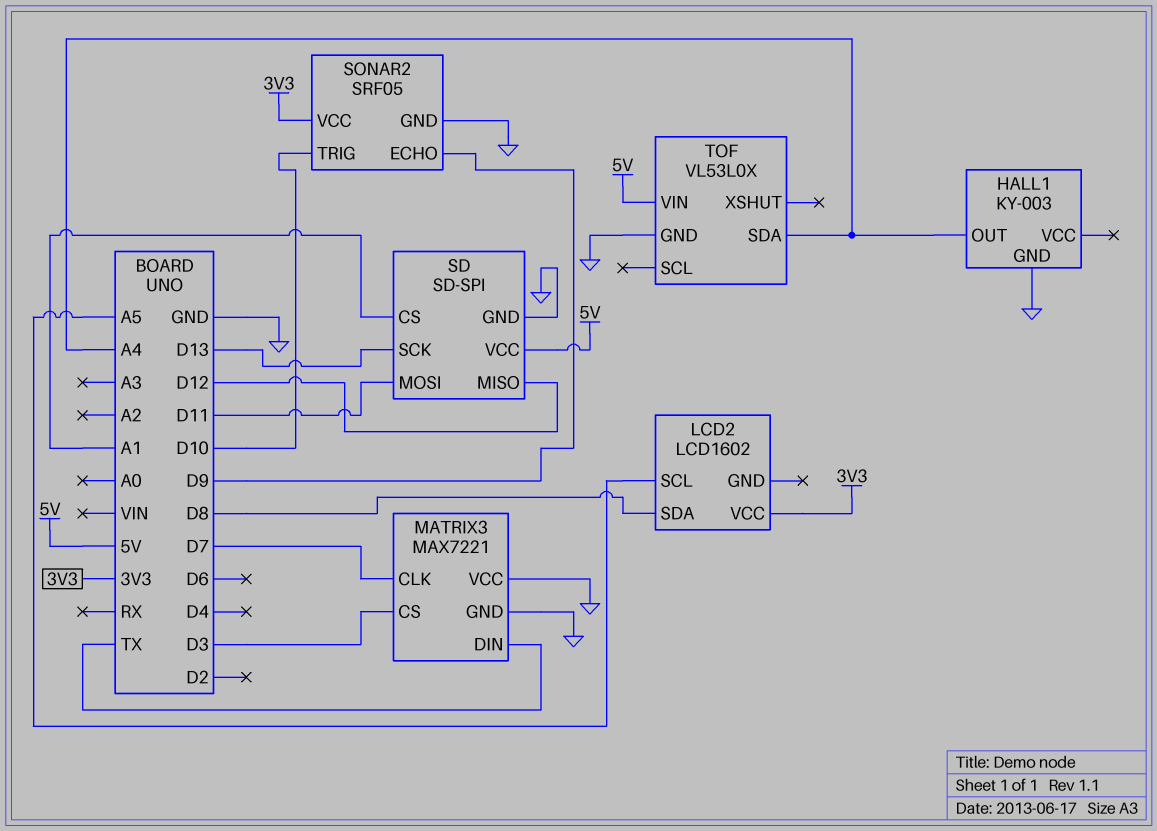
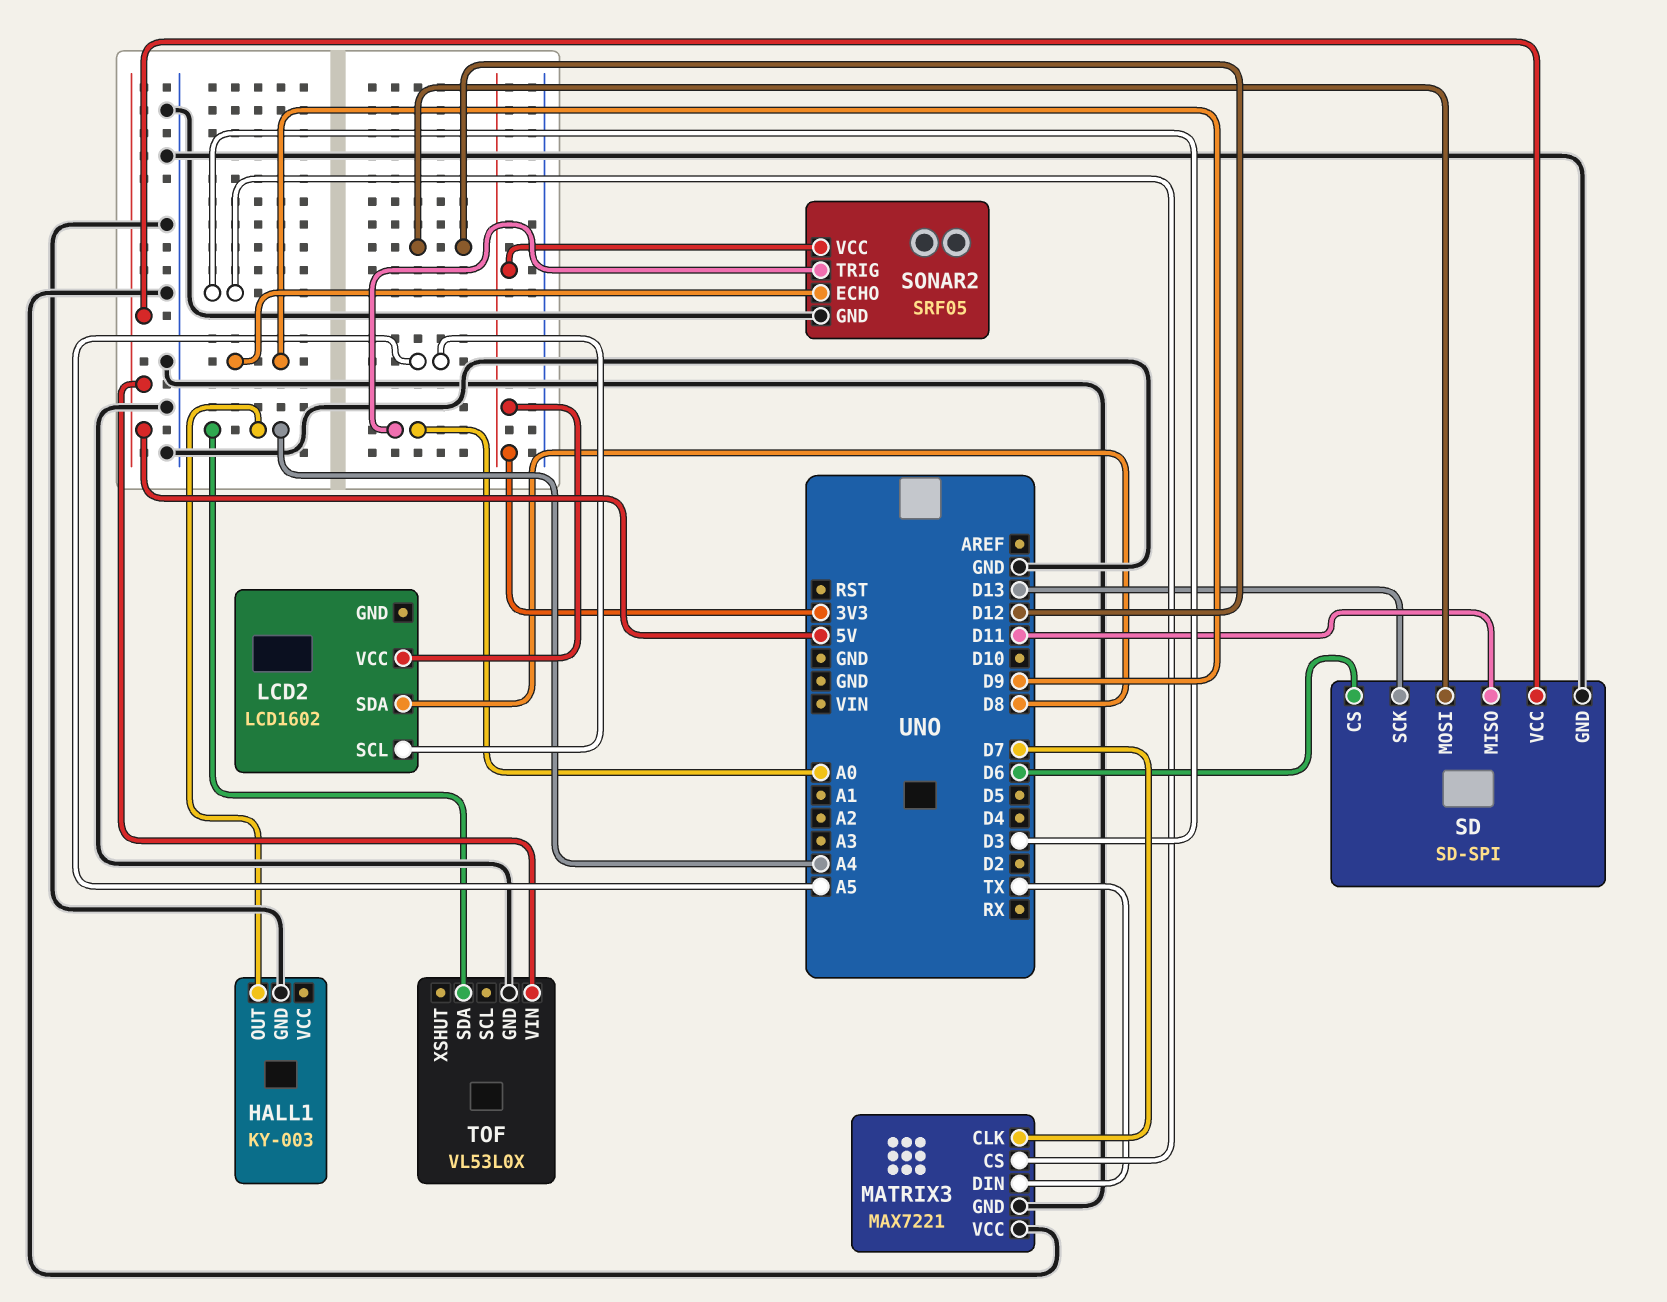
SD pin CS: A1 -> D6
SD pin MISO: D12 -> D11
SD pin MOSI: D11 -> D12
SONAR2 pin TRIG: D10 -> A0

